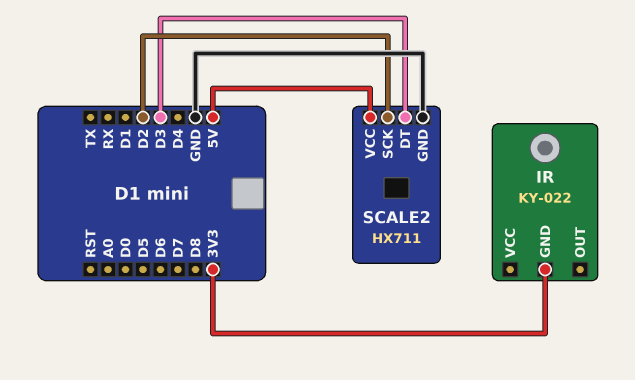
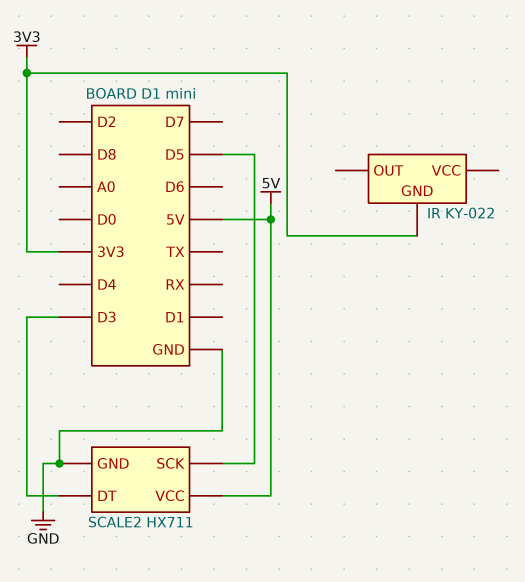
SCALE2 pin SCK: D2 -> D5

